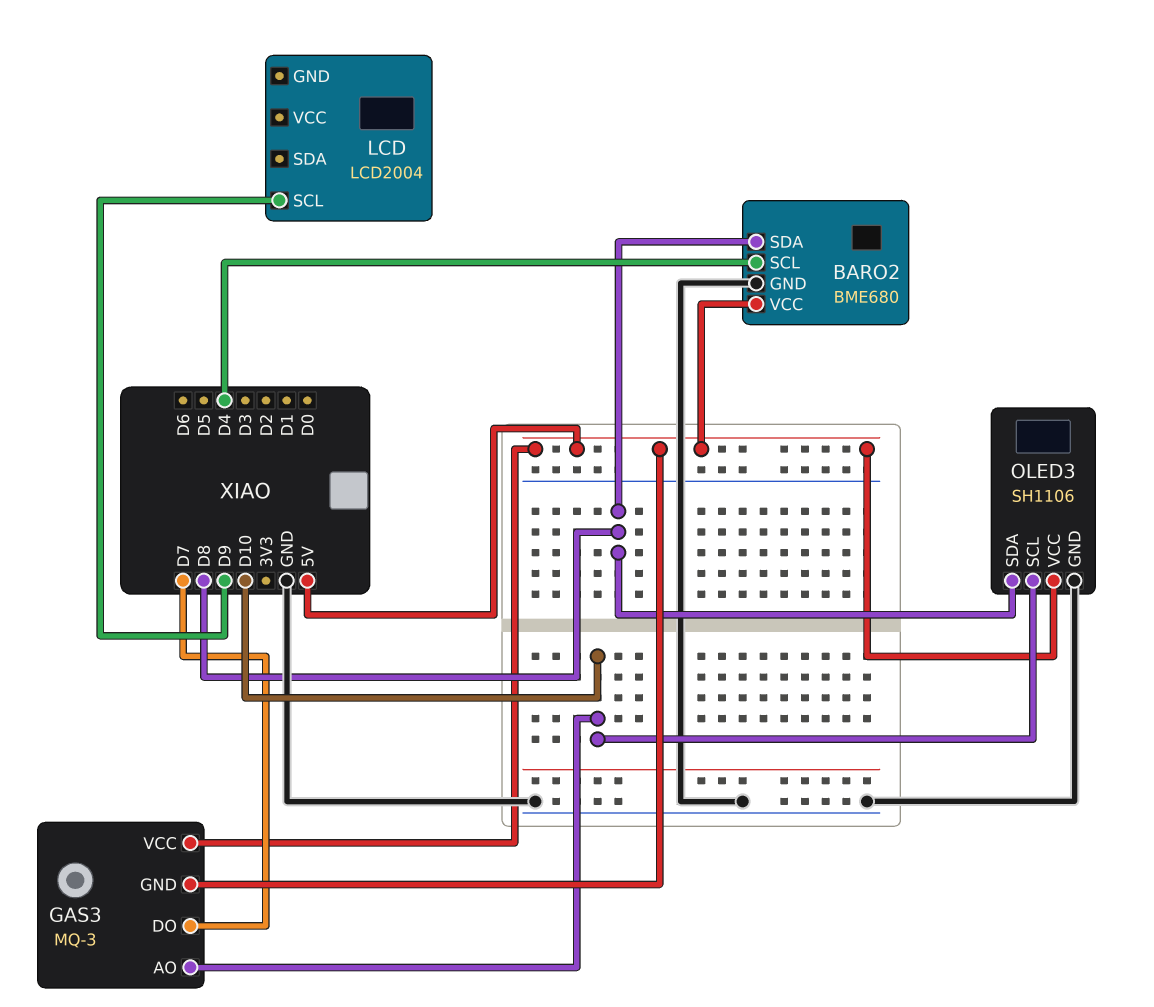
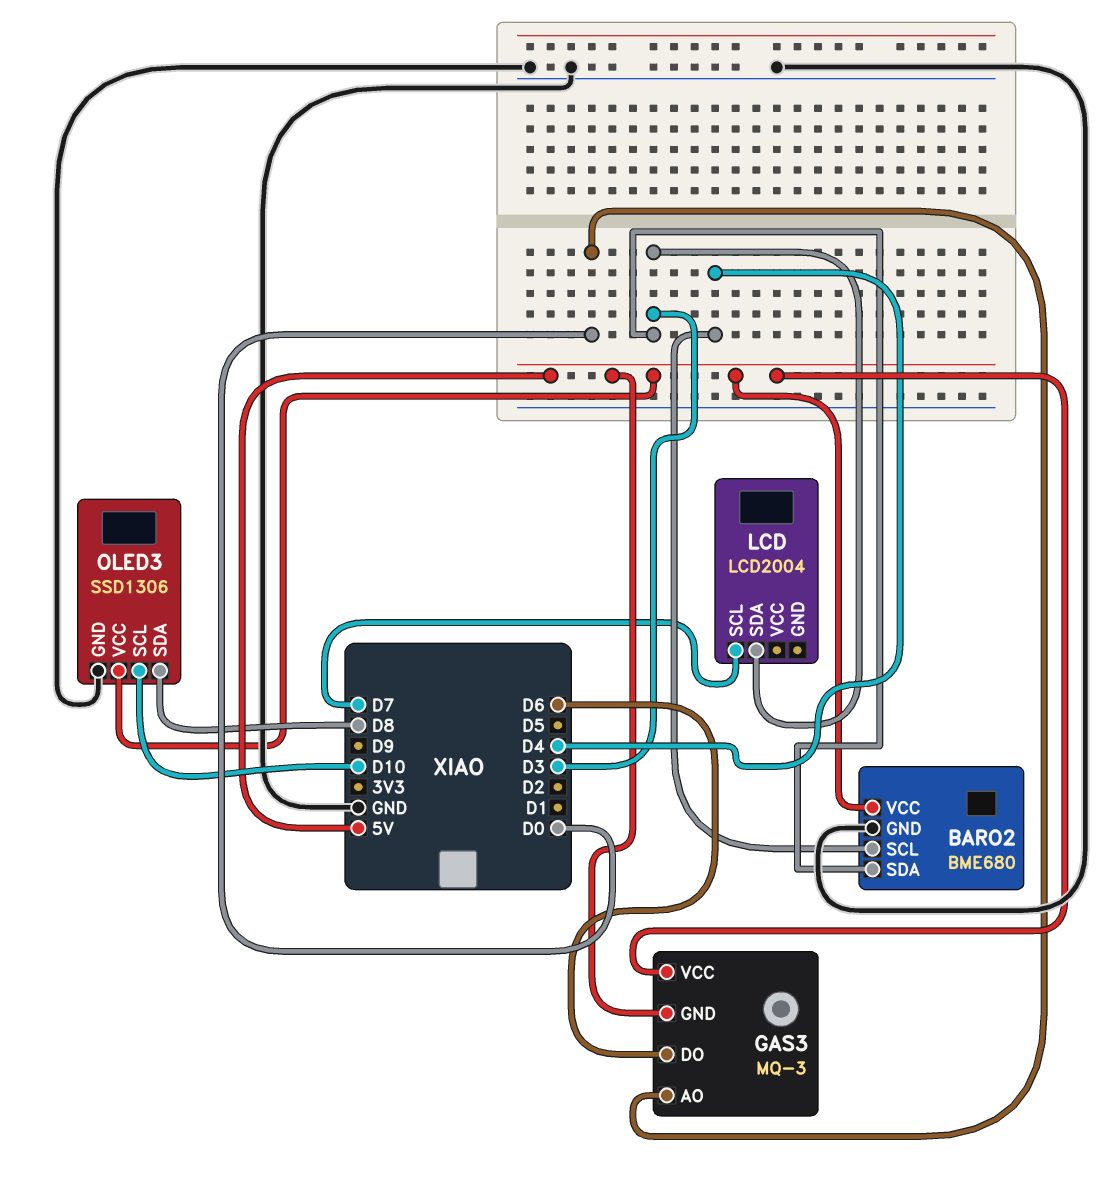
BARO2 pin SDA: D8 -> D3
GAS3 pin AO: D10 -> D0
GAS3 pin DO: D7 -> D6
LCD pin SCL: D9 -> D7
LCD pin SDA: none -> D3
OLED3: SH1106 -> SSD1306

